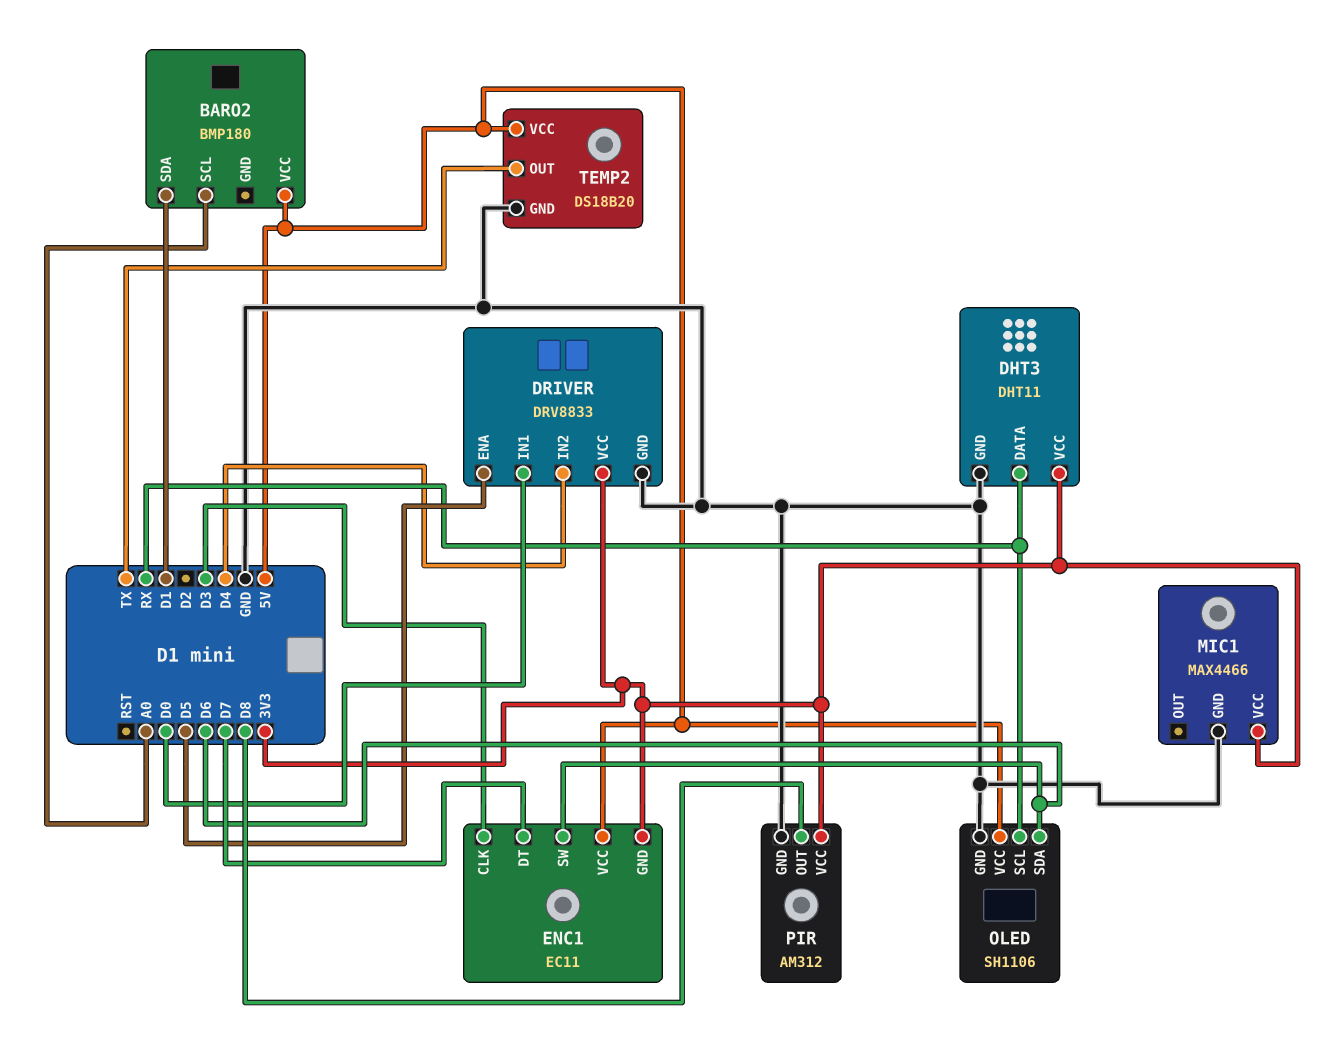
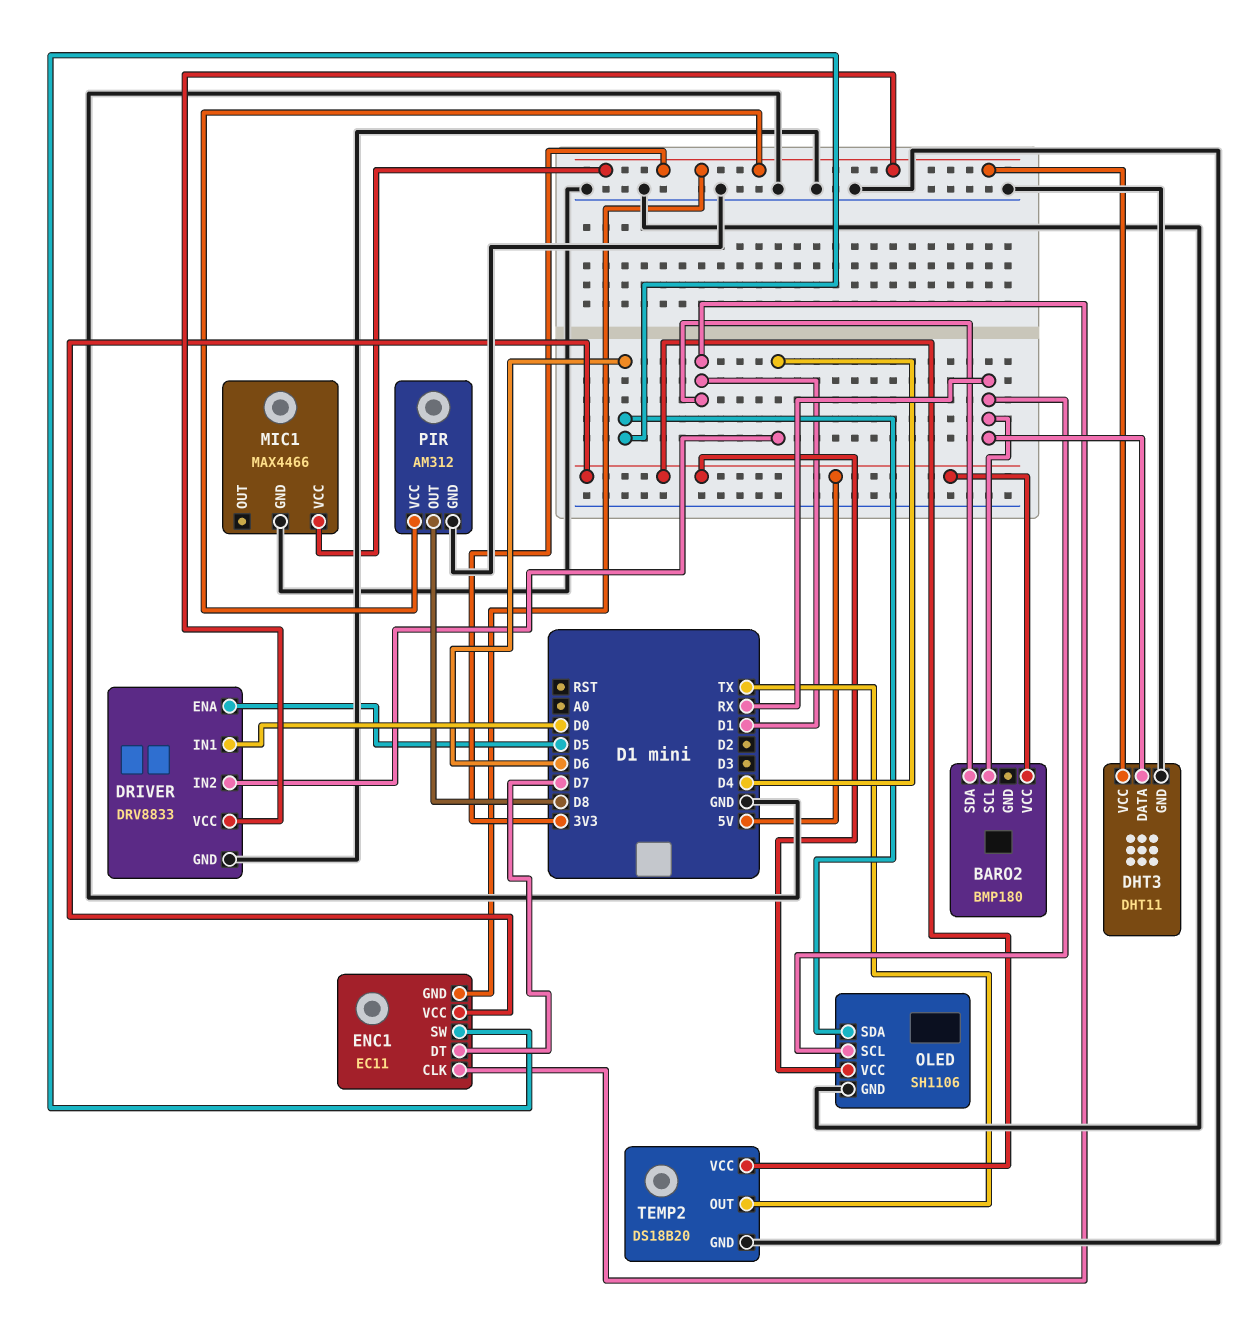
BARO2 pin SCL: A0 -> RX
ENC1 pin CLK: D3 -> D1

